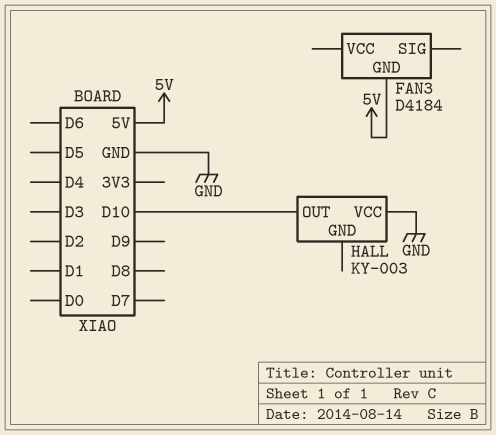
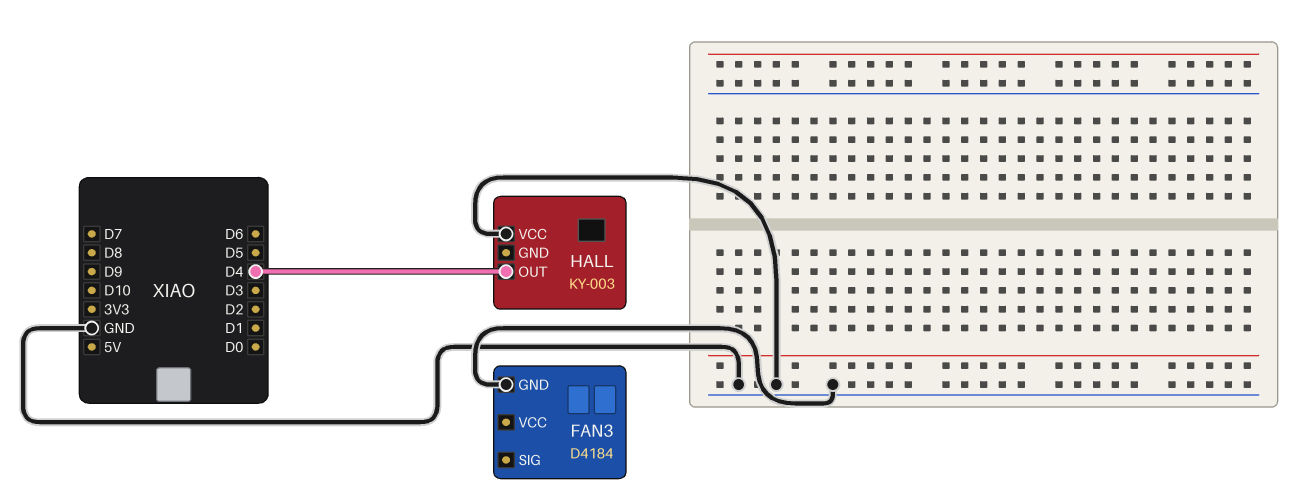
FAN3 pin GND: 5V -> GND
HALL pin OUT: D10 -> D4

